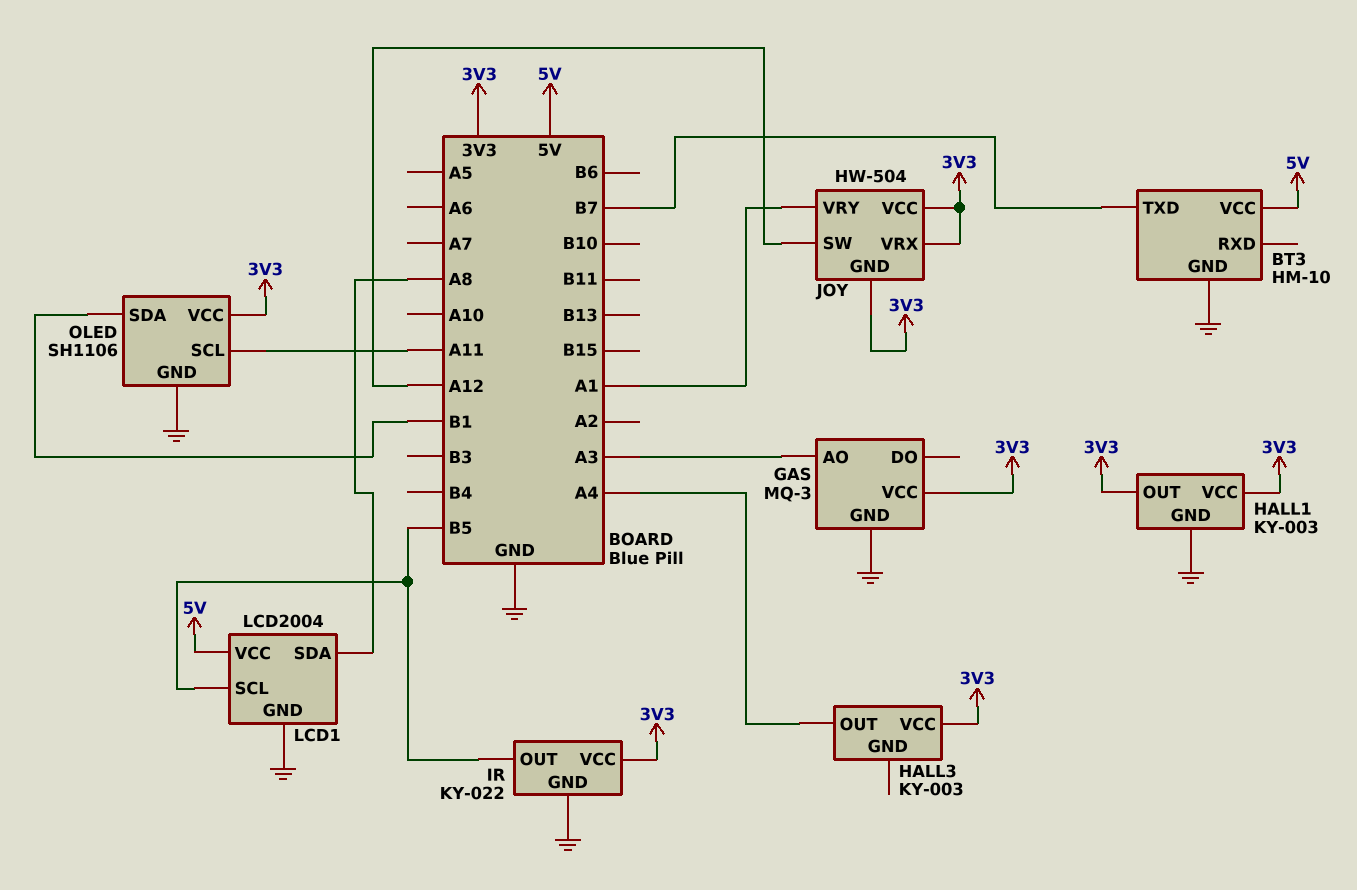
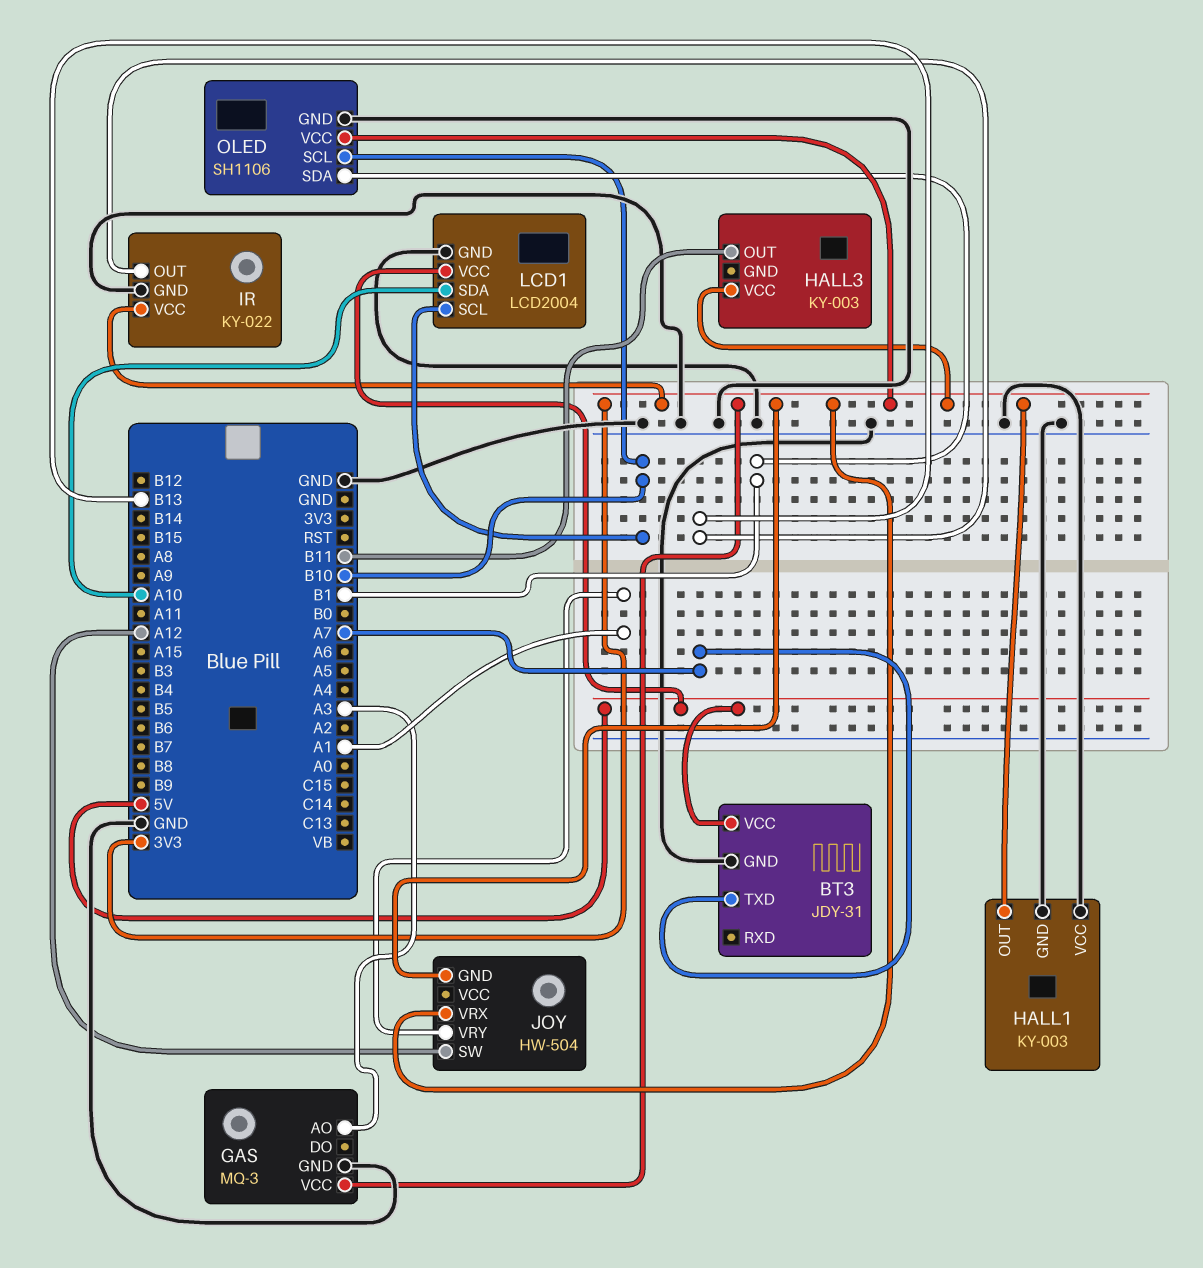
BT3: HM-10 -> JDY-31
BT3 pin TXD: B7 -> A7
HALL1 pin VCC: 3V3 -> GND
HALL3 pin OUT: A4 -> B11
IR pin OUT: B5 -> B13
JOY pin VCC: 3V3 -> none
LCD1 pin SCL: B5 -> B10
LCD1 pin SDA: A8 -> A10
OLED pin SCL: A11 -> B10

